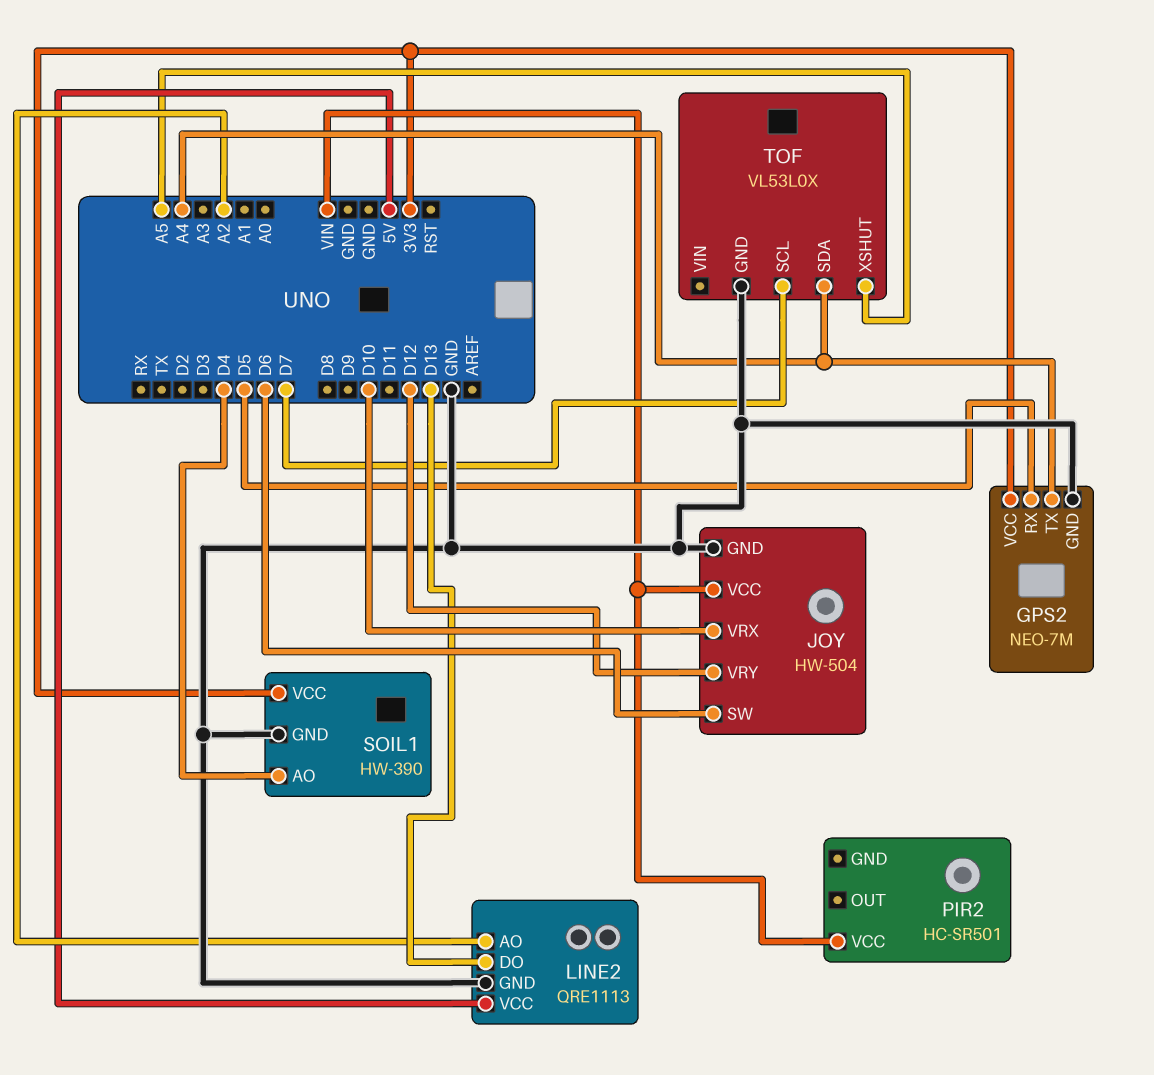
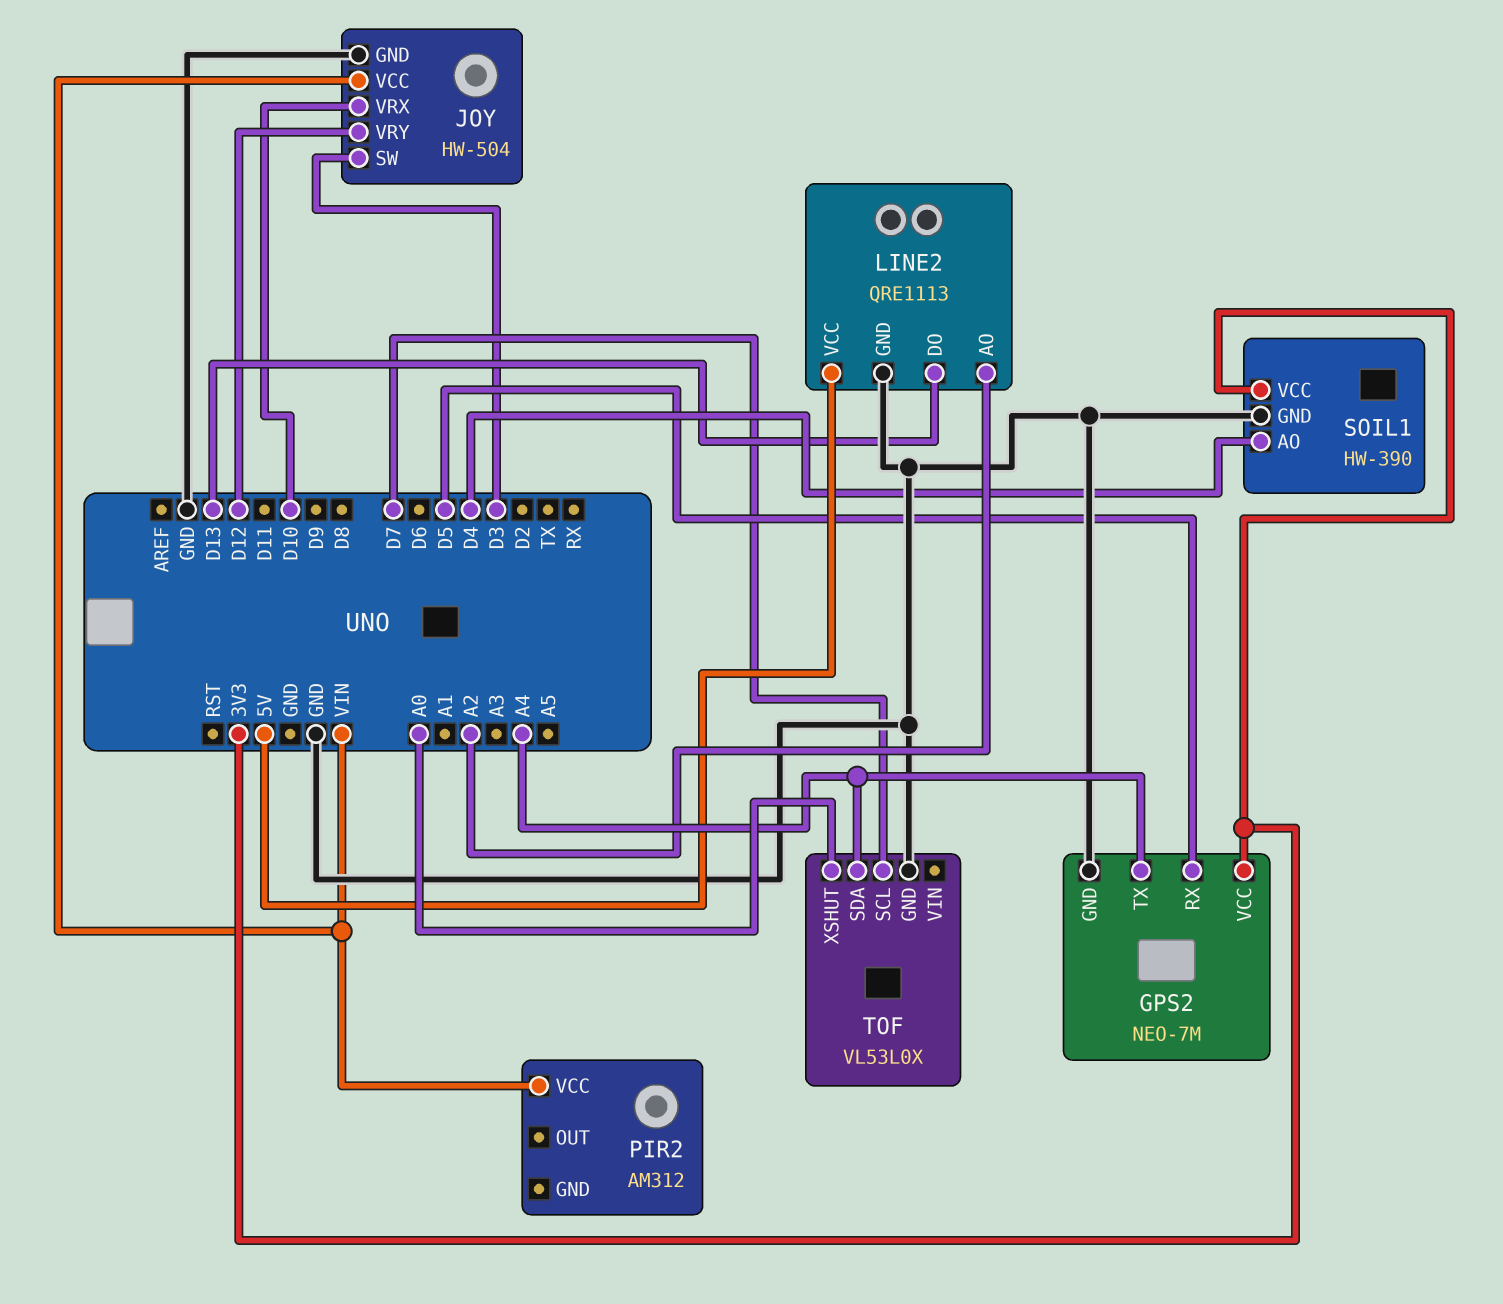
JOY pin SW: D6 -> D3
PIR2: HC-SR501 -> AM312
TOF pin XSHUT: A5 -> A0

